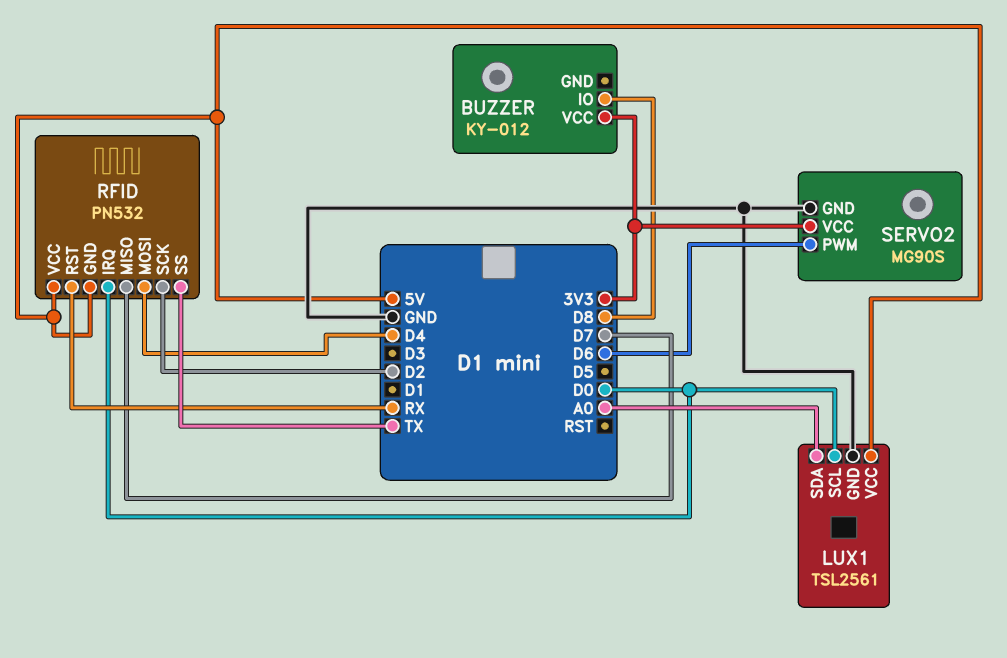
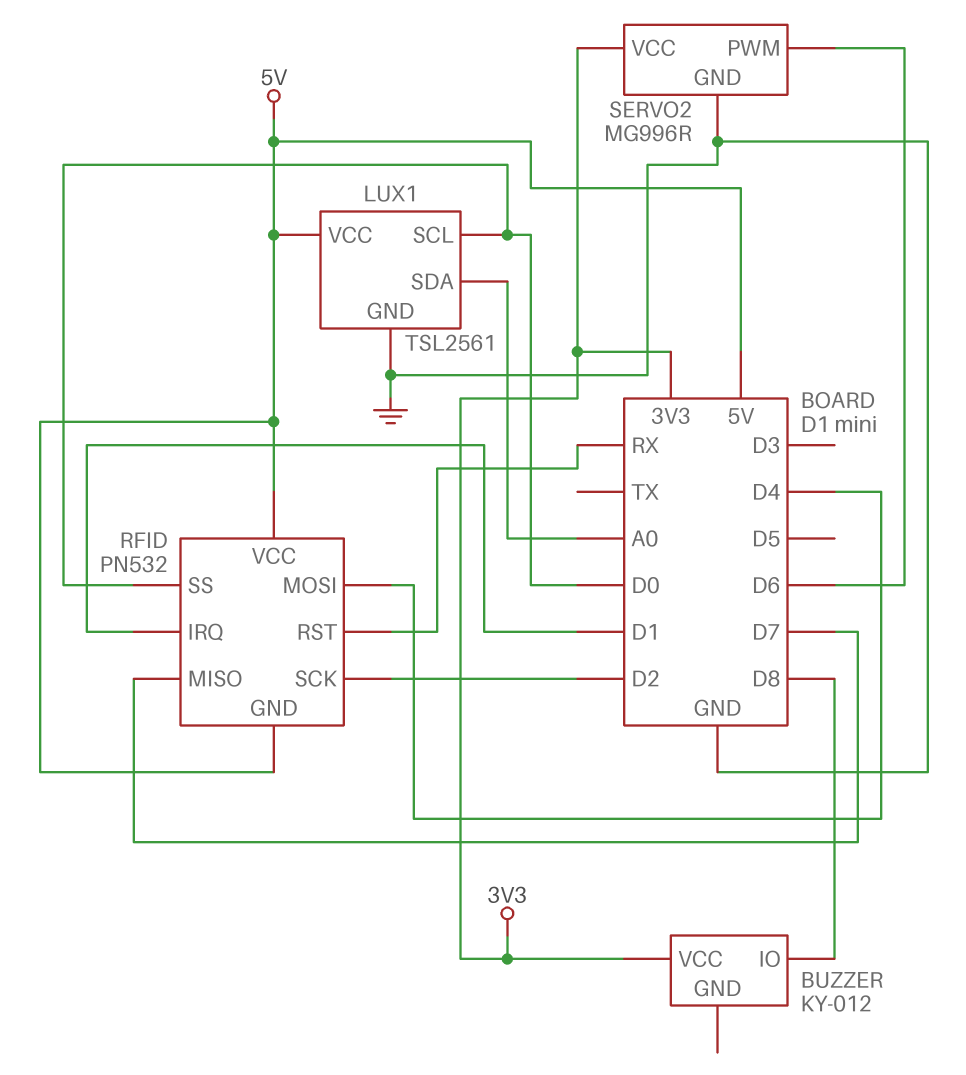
RFID pin IRQ: D0 -> D1
RFID pin SS: TX -> D0
SERVO2: MG90S -> MG996R

